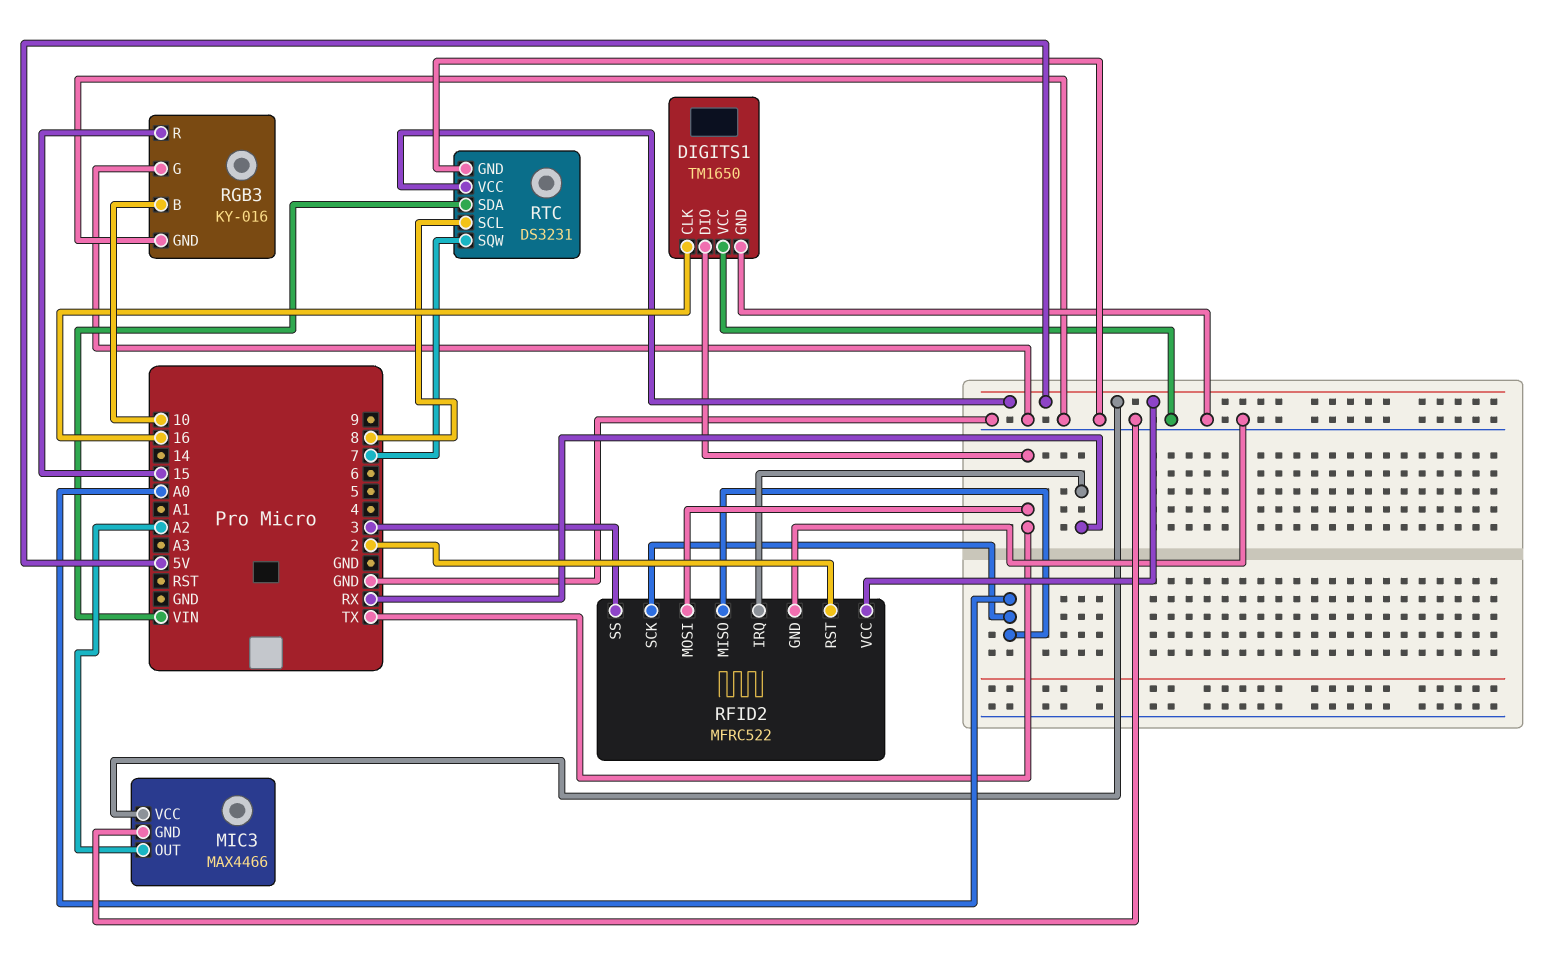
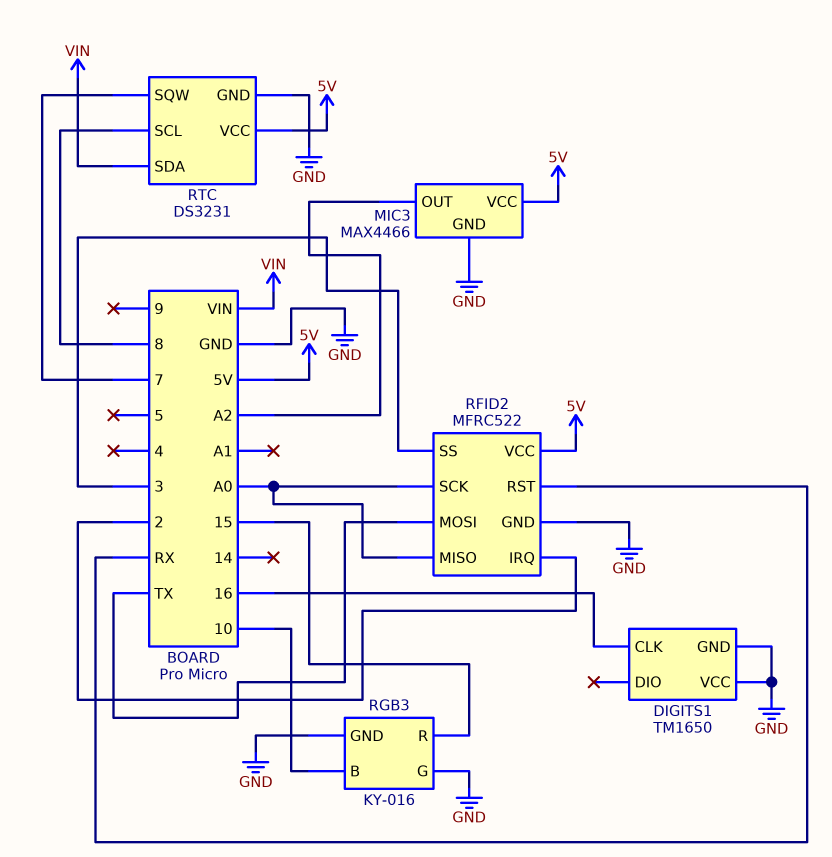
DIGITS1 pin DIO: TX -> none
RFID2 pin IRQ: RX -> 2
RFID2 pin RST: 2 -> RX

